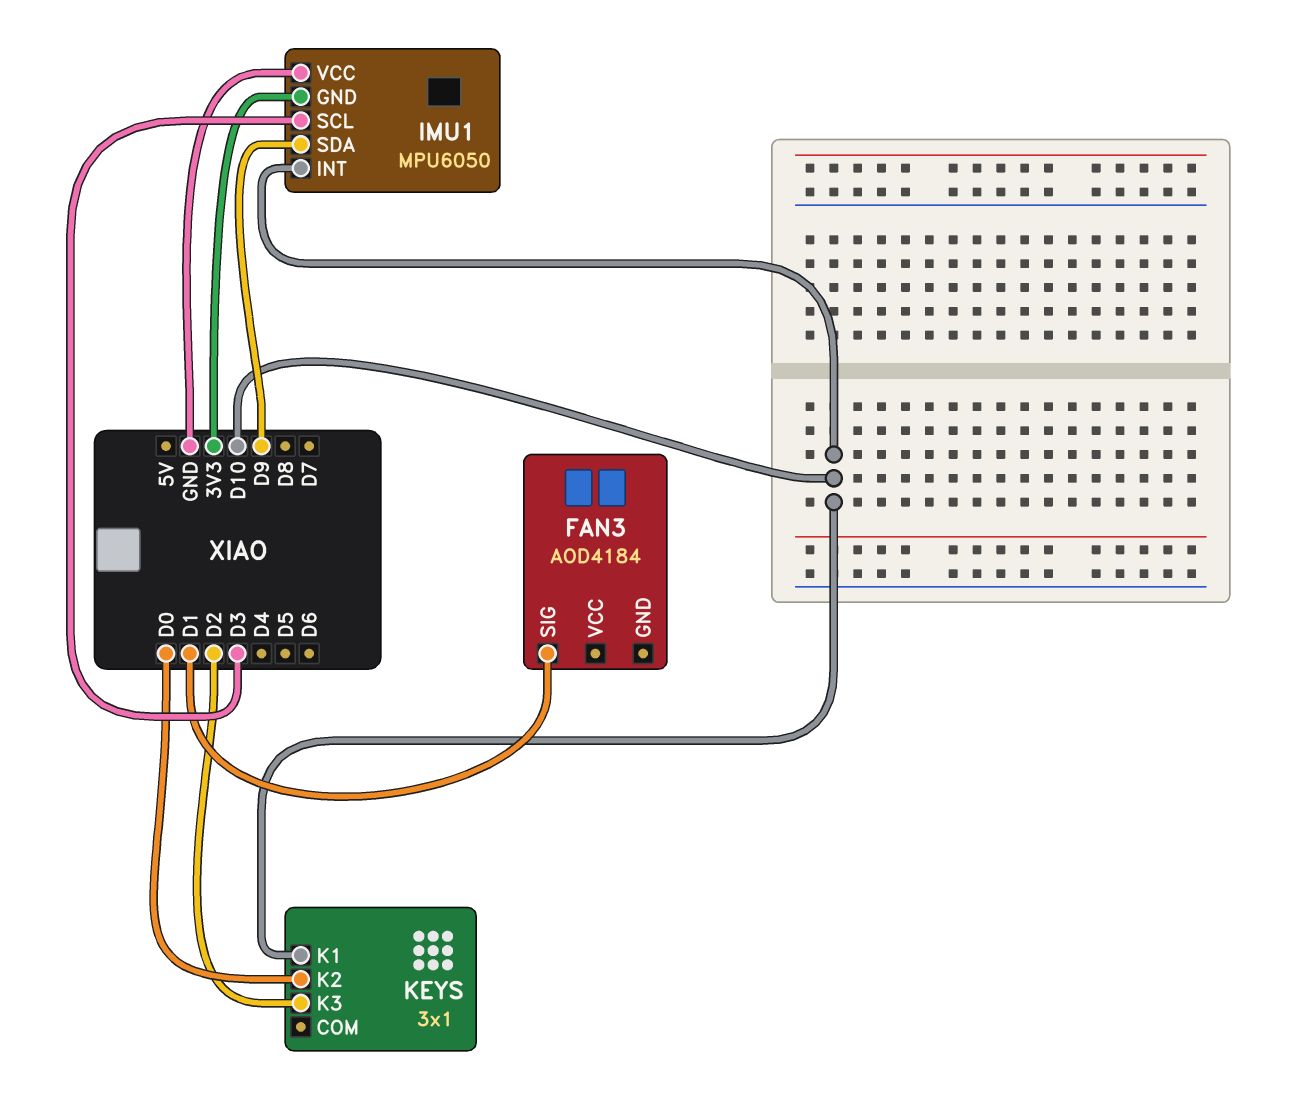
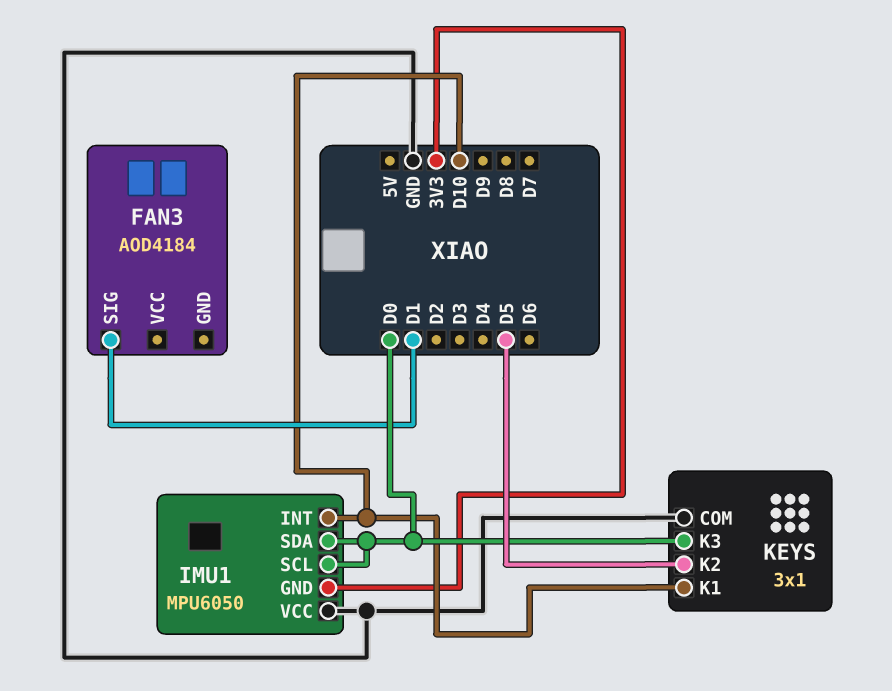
IMU1 pin SCL: D3 -> D0
IMU1 pin SDA: D9 -> D0
KEYS pin COM: none -> GND
KEYS pin K2: D0 -> D5
KEYS pin K3: D2 -> D0

